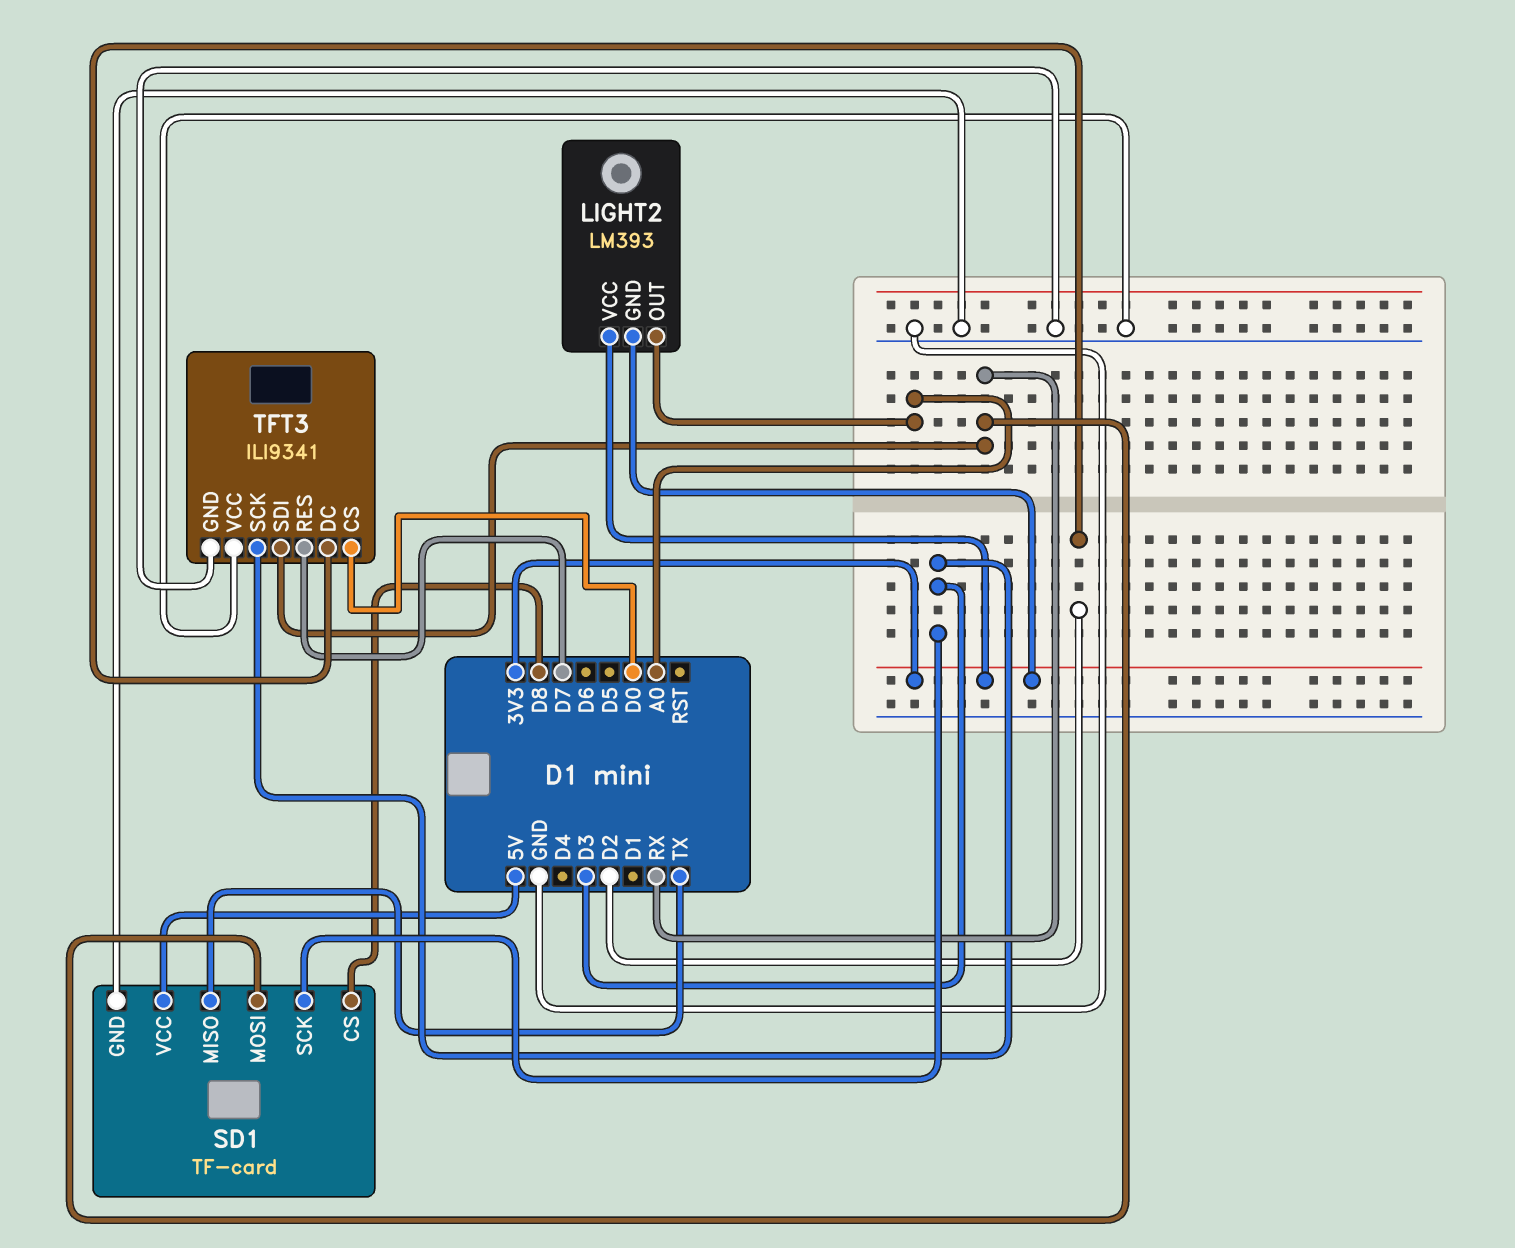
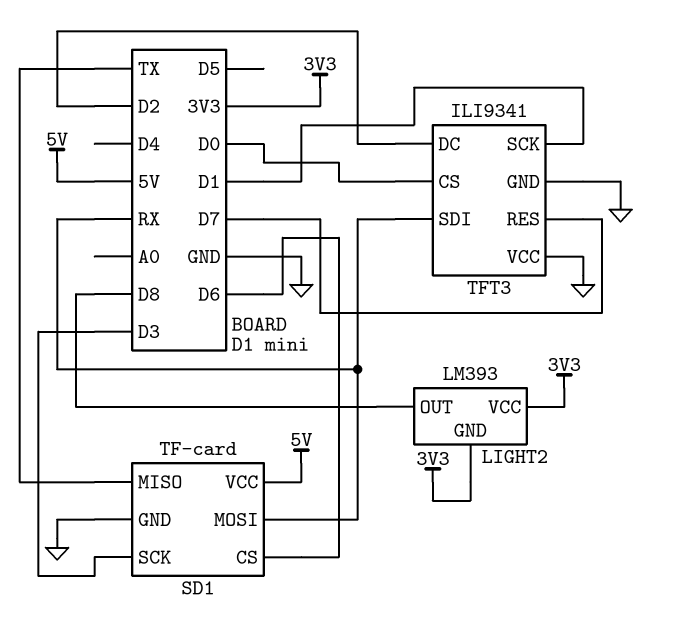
LIGHT2 pin OUT: A0 -> D8
SD1 pin CS: D8 -> D6
TFT3 pin SCK: D3 -> D1

